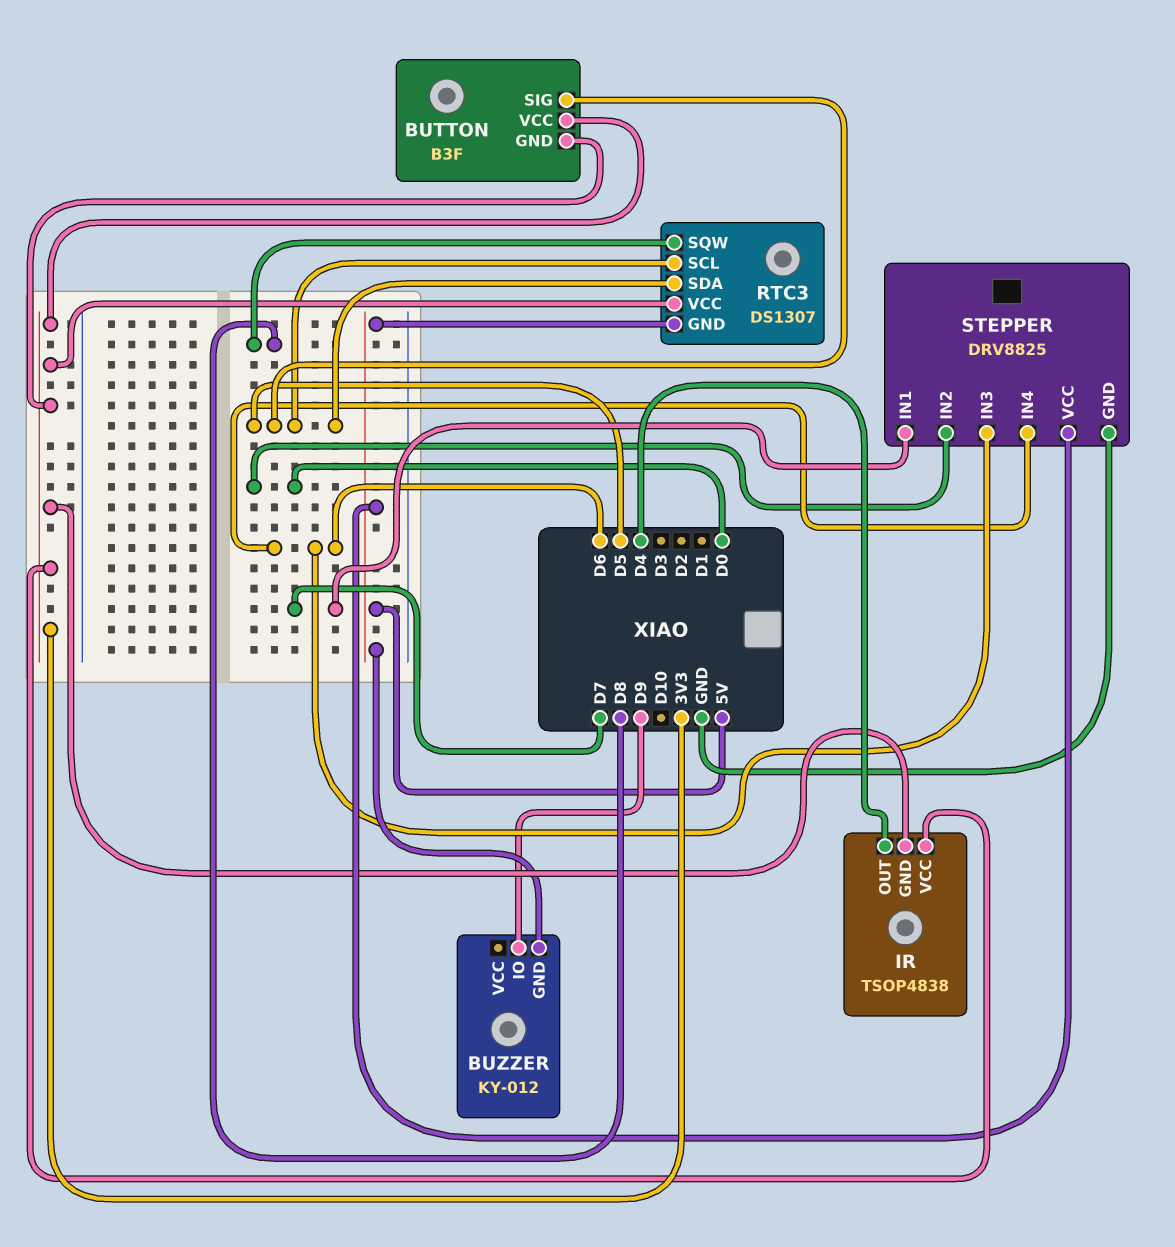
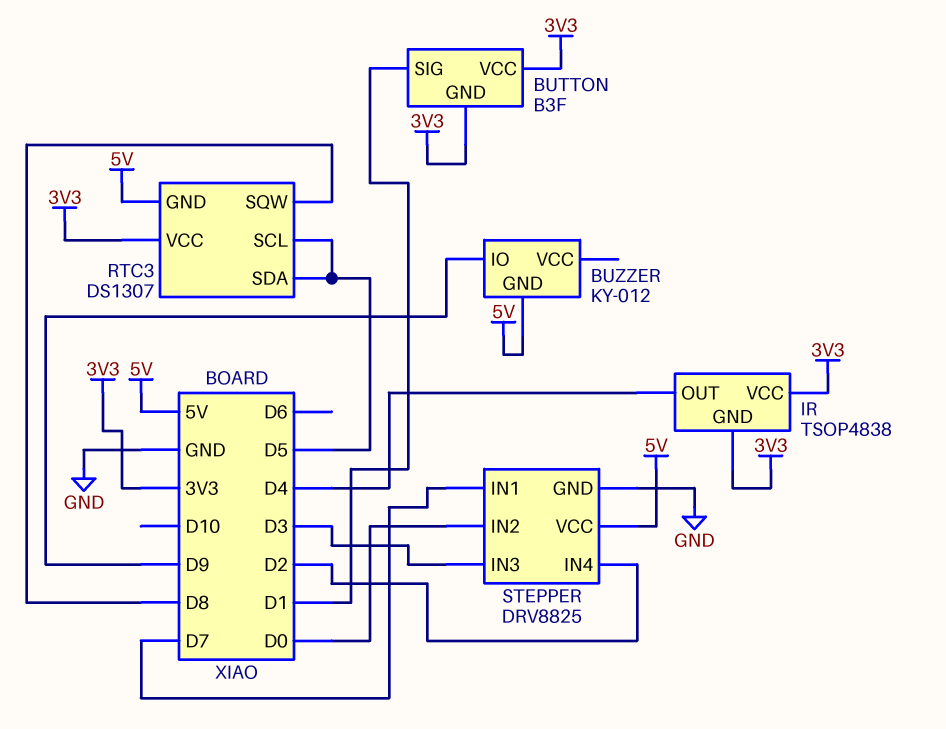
BUTTON pin SIG: D5 -> D1
STEPPER pin IN3: D6 -> D3
STEPPER pin IN4: D6 -> D2

